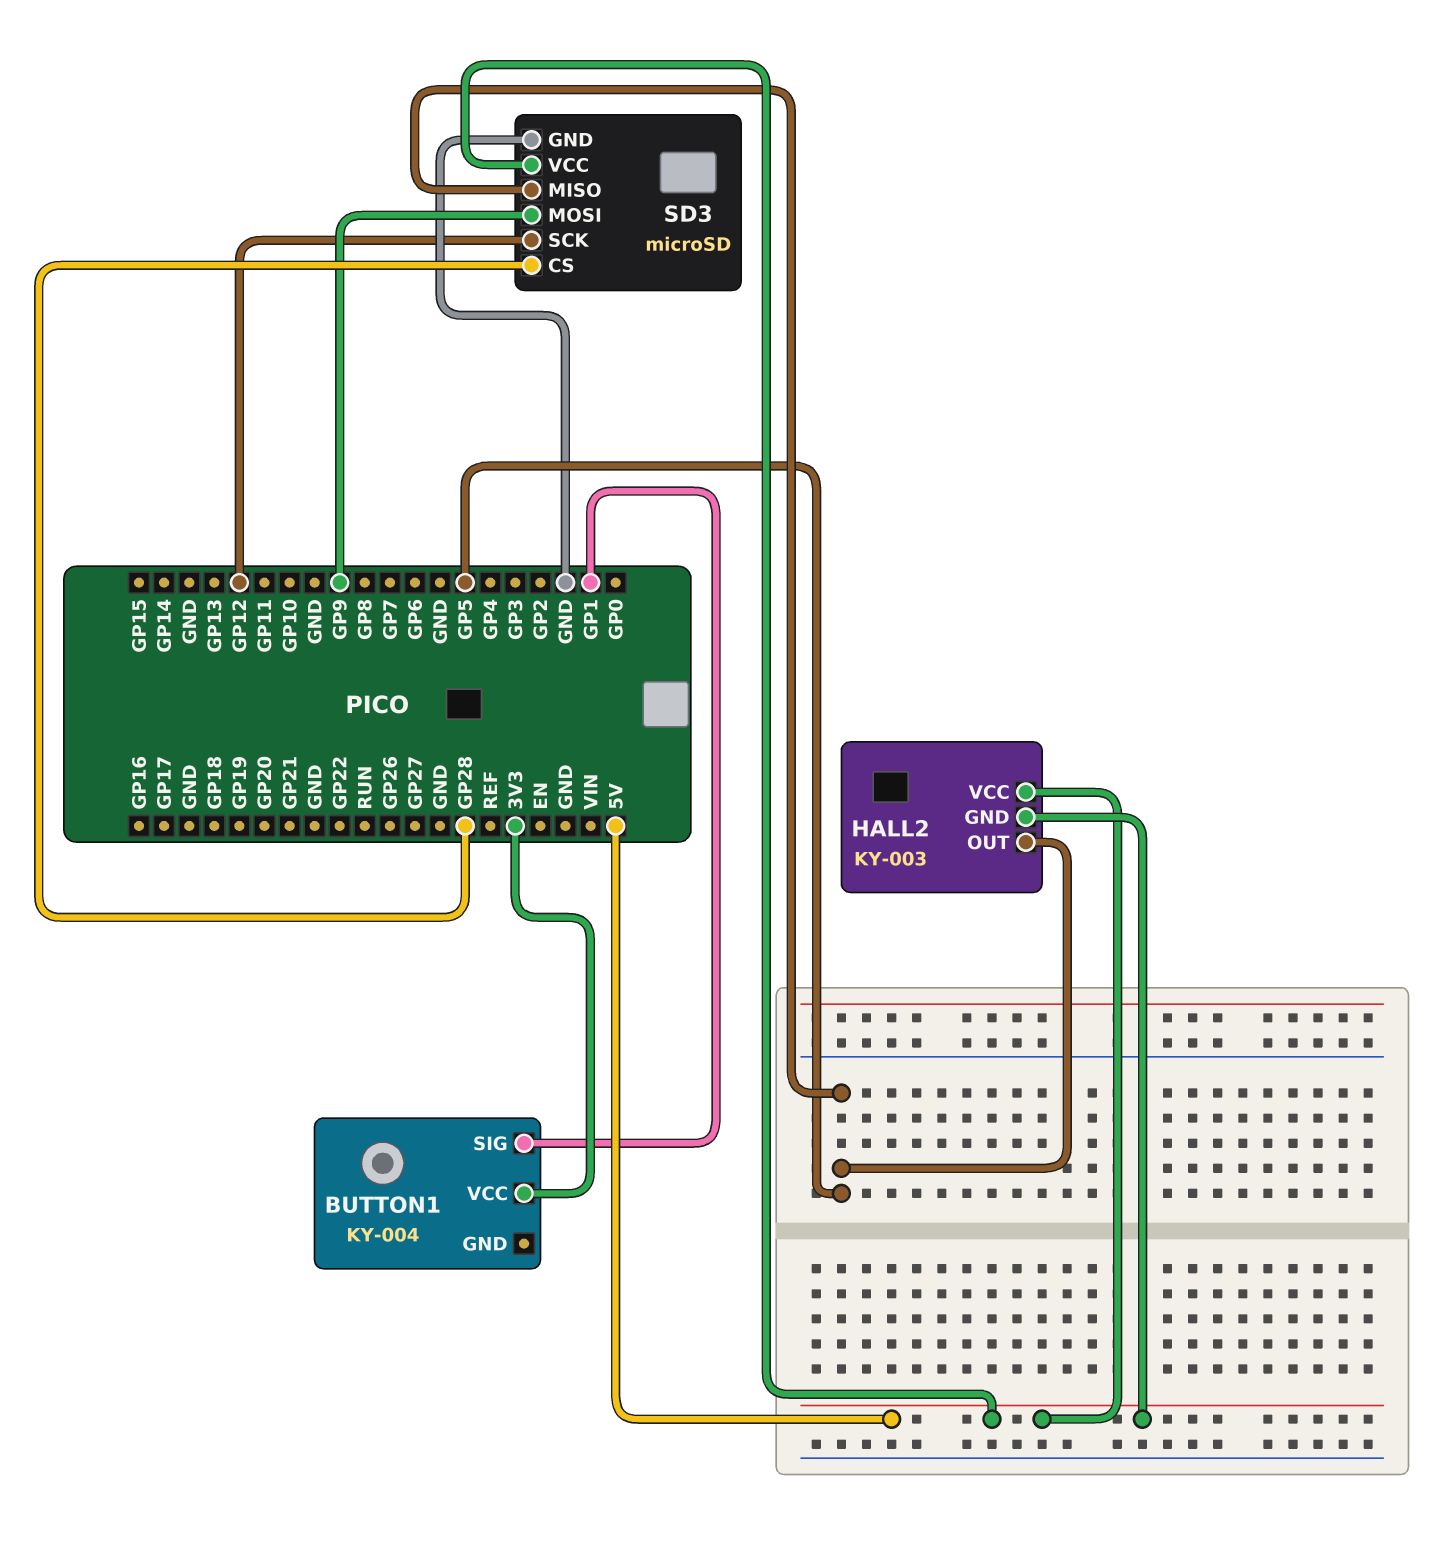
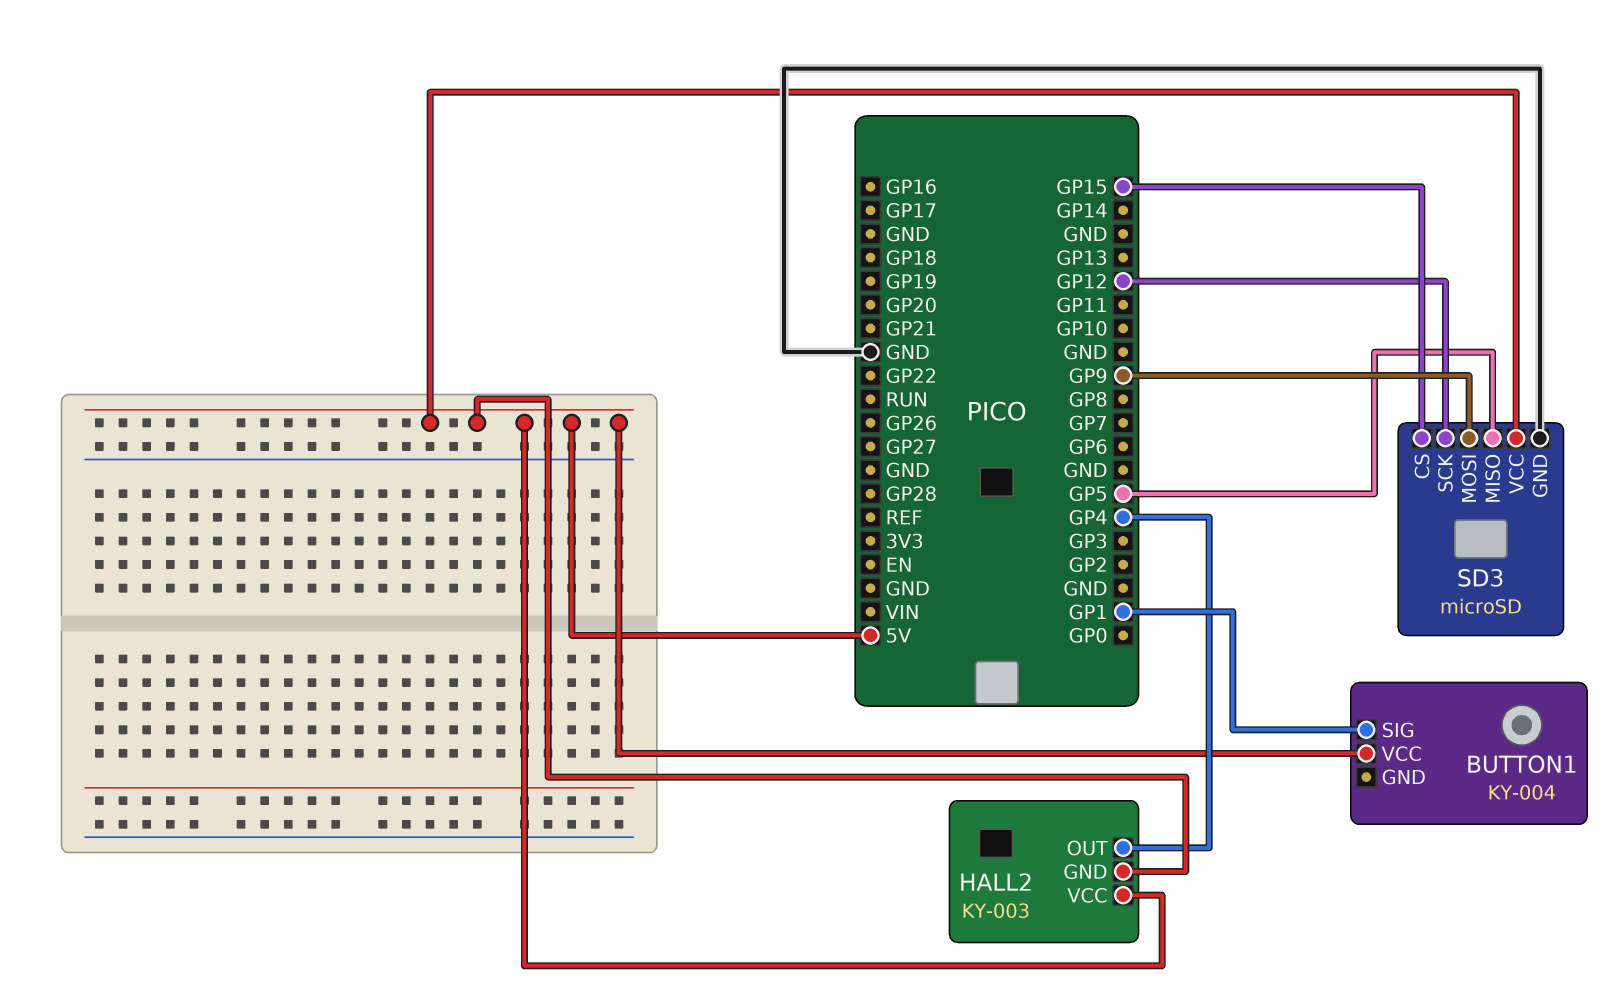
BUTTON1 pin VCC: 3V3 -> 5V
HALL2 pin OUT: GP5 -> GP4
SD3 pin CS: GP28 -> GP15

